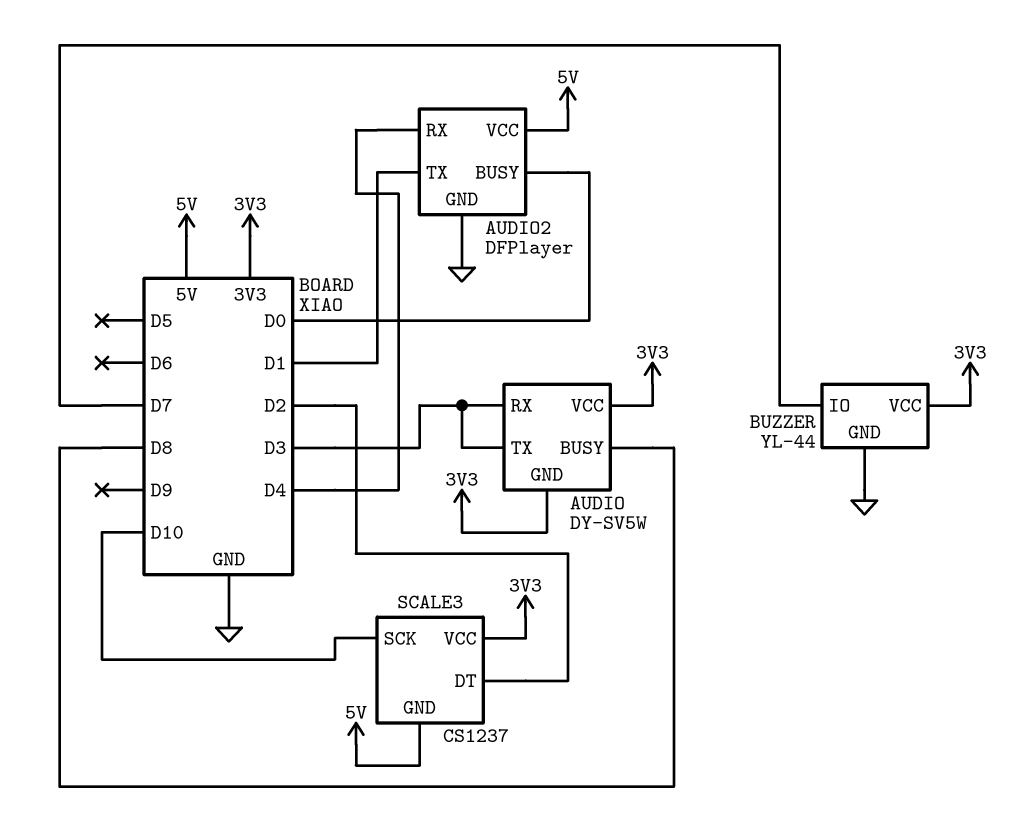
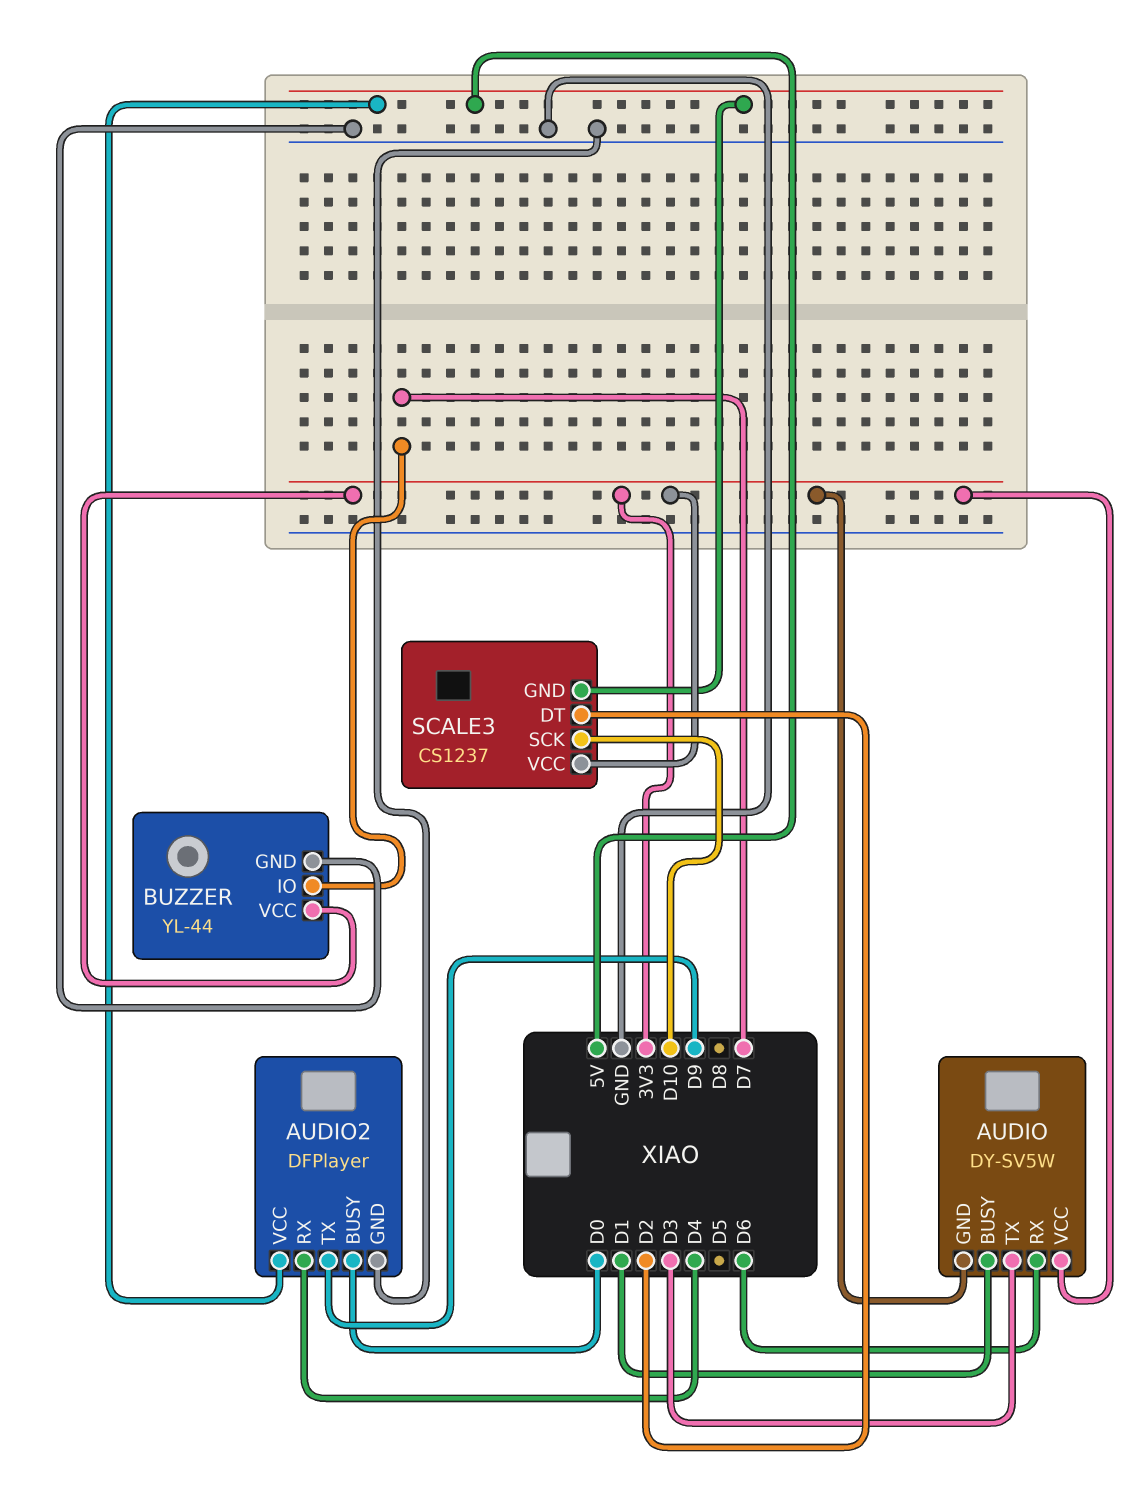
AUDIO pin BUSY: D8 -> D1
AUDIO pin RX: D3 -> D6
AUDIO2 pin TX: D1 -> D9

